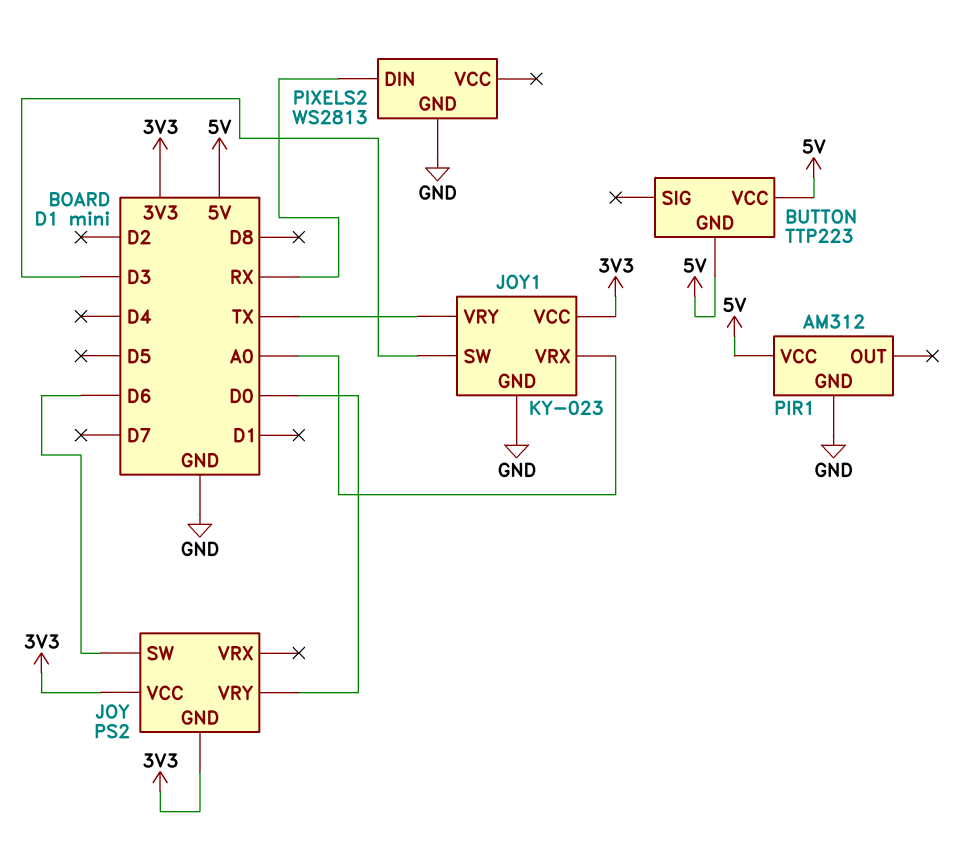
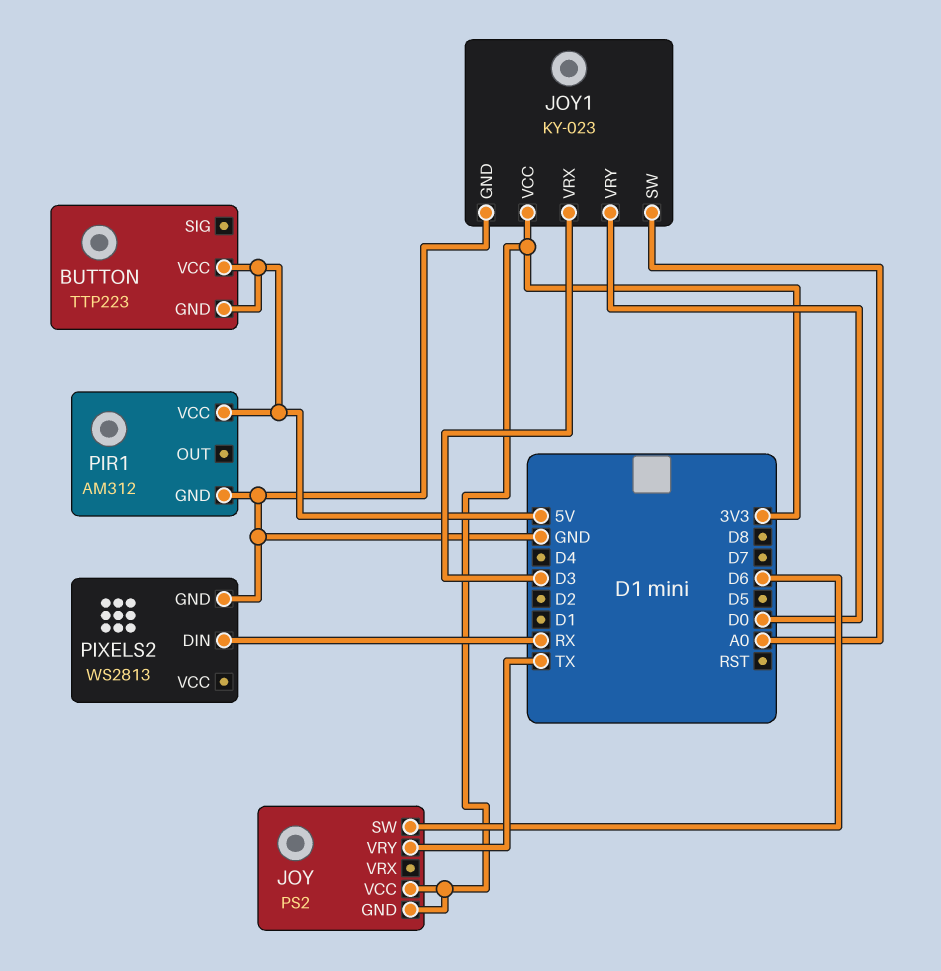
JOY pin VRY: D0 -> TX
JOY1 pin SW: D3 -> A0
JOY1 pin VRX: A0 -> D3
JOY1 pin VRY: TX -> D0

